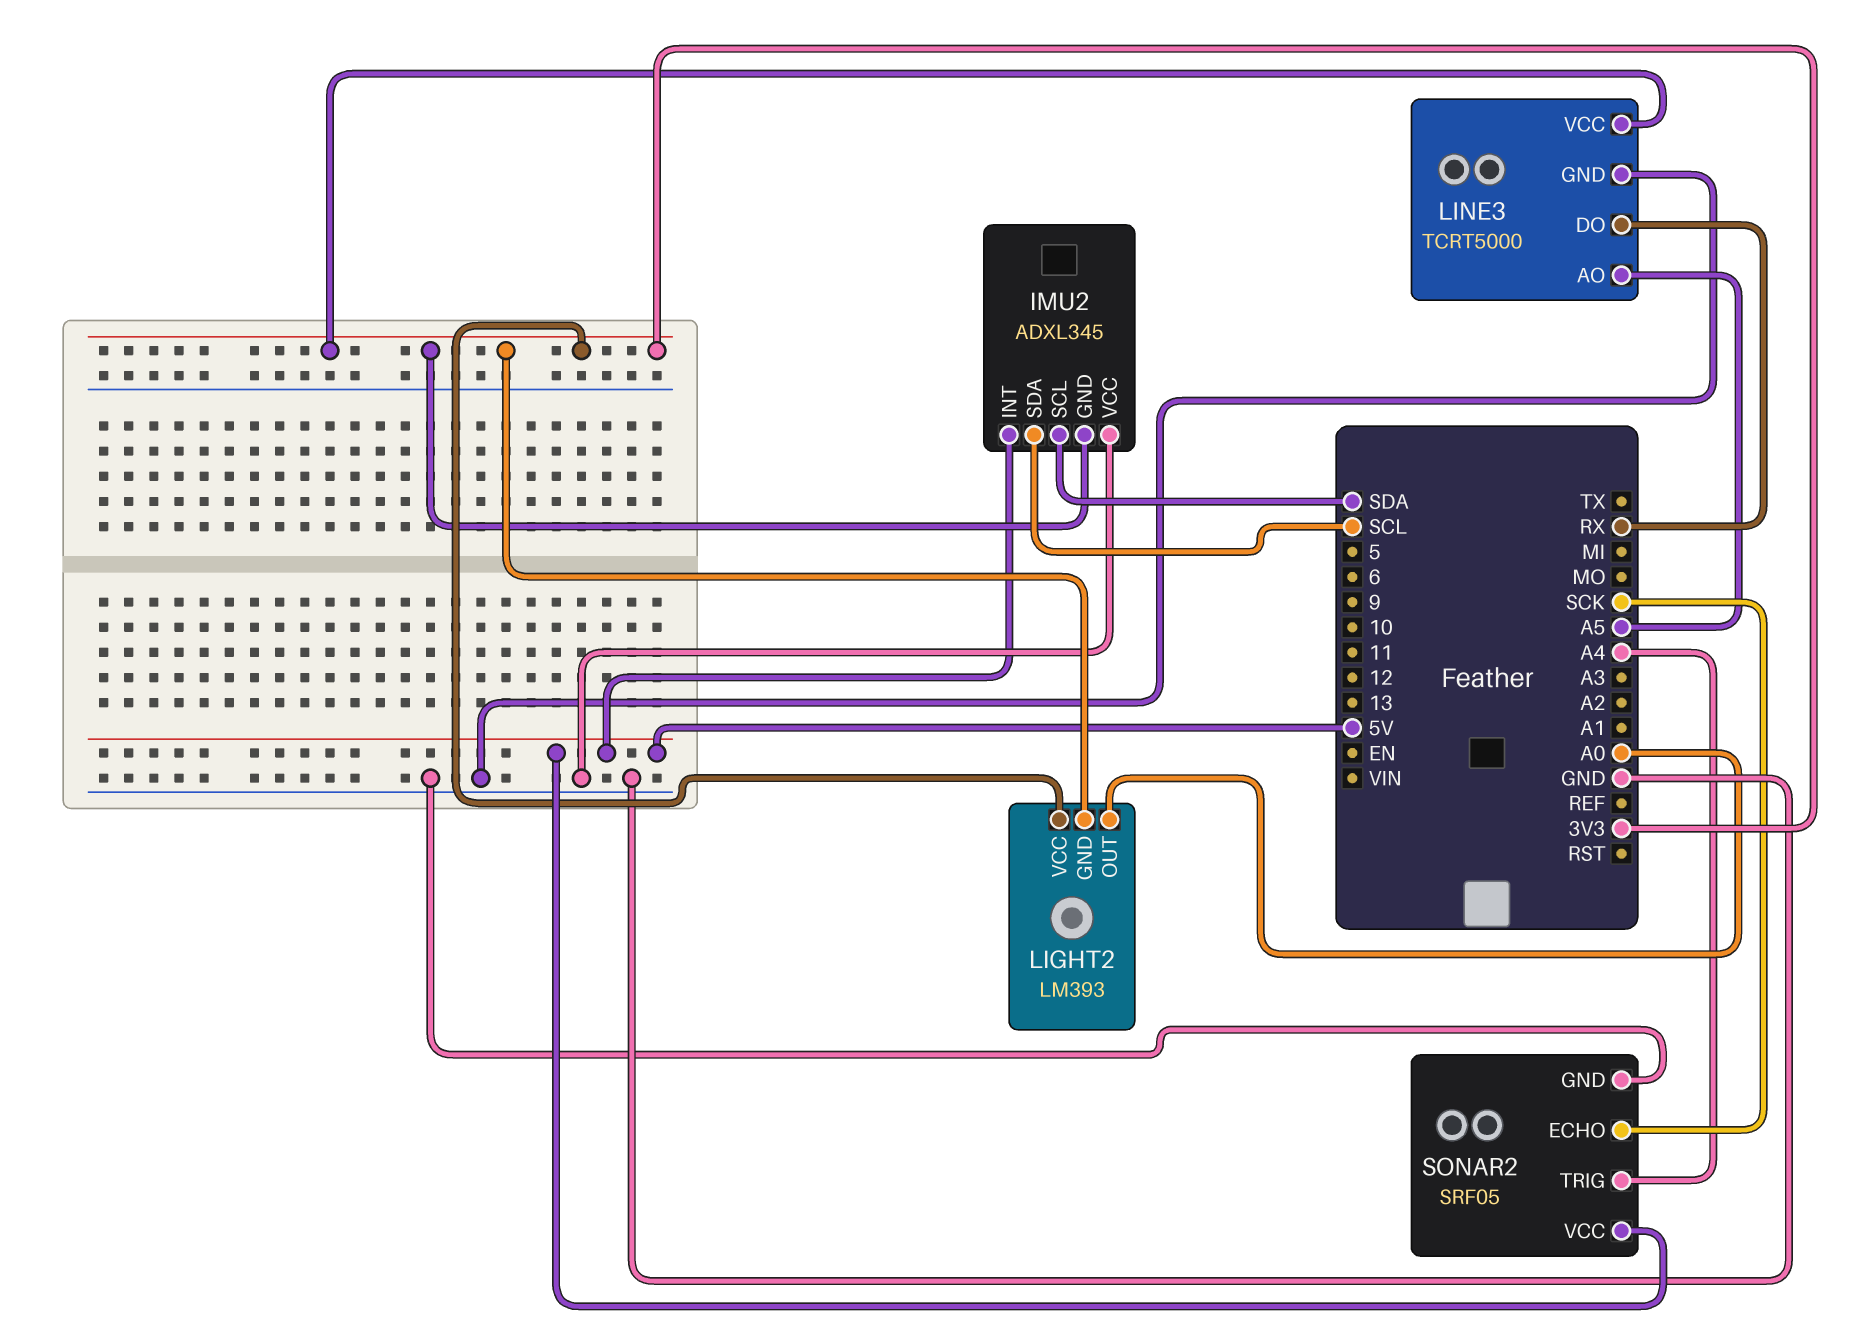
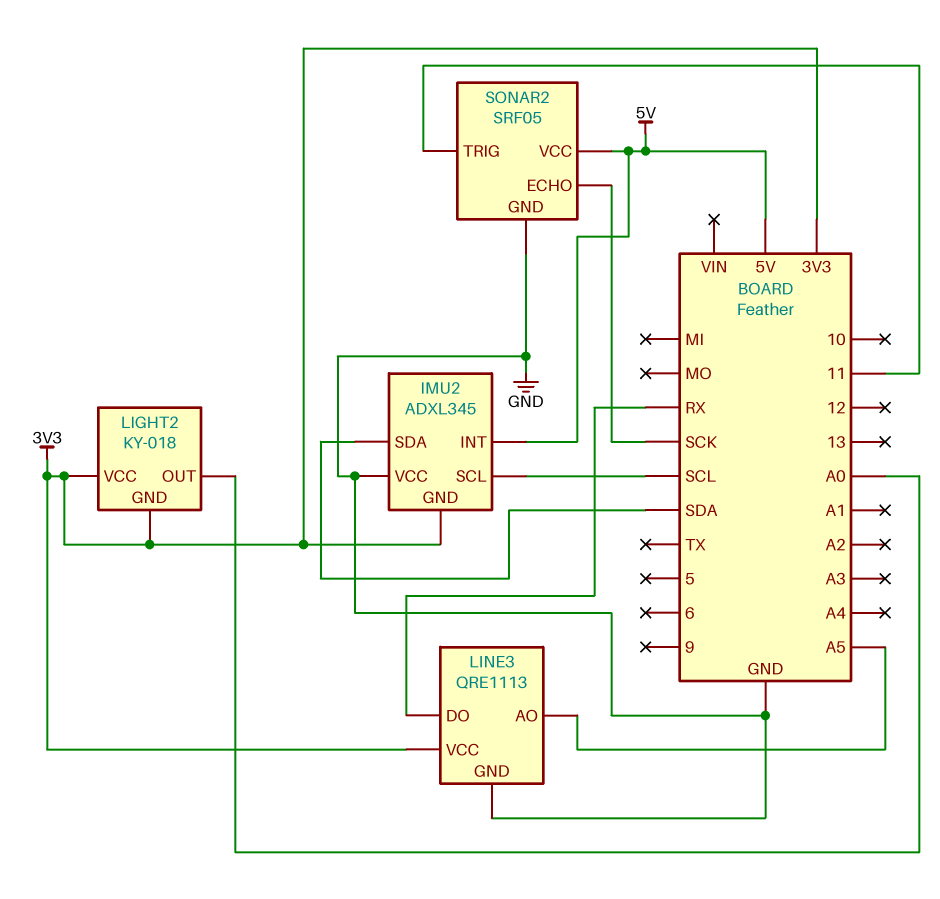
IMU2 pin SCL: SDA -> SCL
IMU2 pin SDA: SCL -> SDA
LIGHT2: LM393 -> KY-018
LINE3: TCRT5000 -> QRE1113
SONAR2 pin TRIG: A4 -> 11

